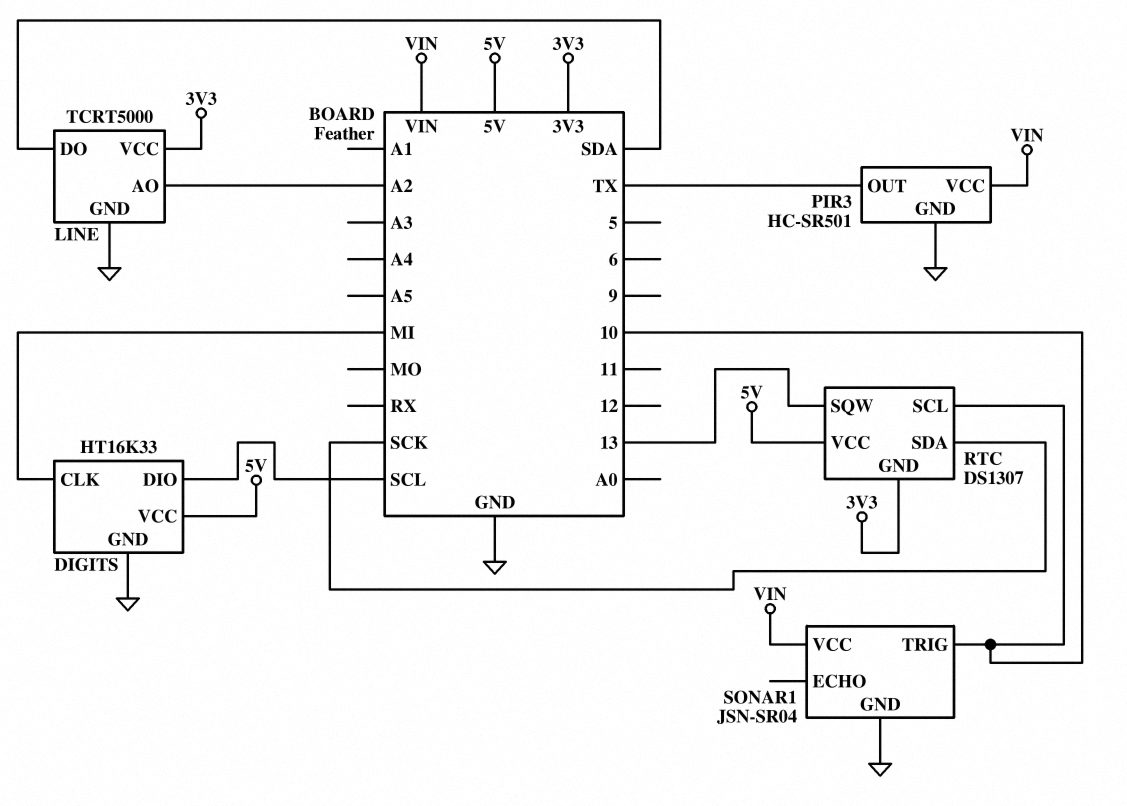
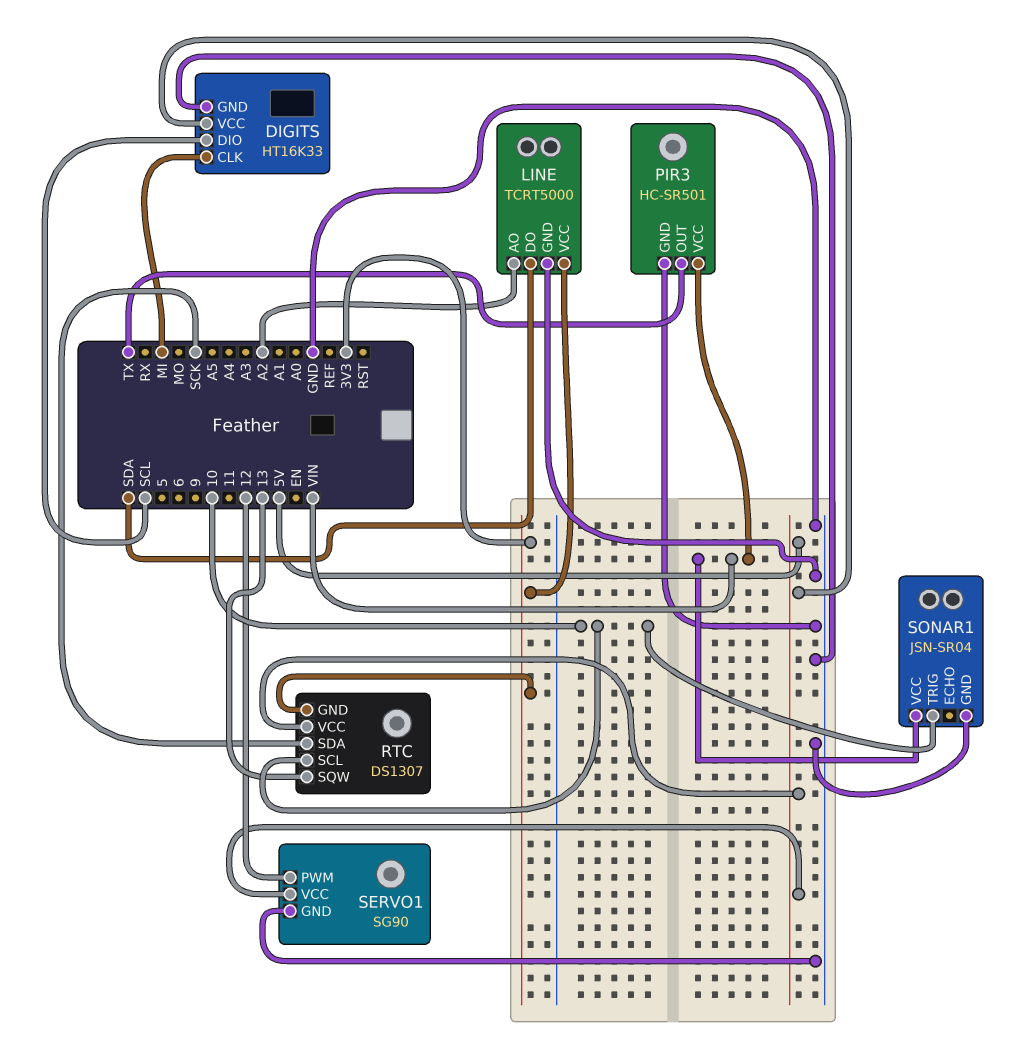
SERVO1: none -> SG90
SERVO1 pin GND: none -> GND
SERVO1 pin PWM: none -> 12
SERVO1 pin VCC: none -> 5V

